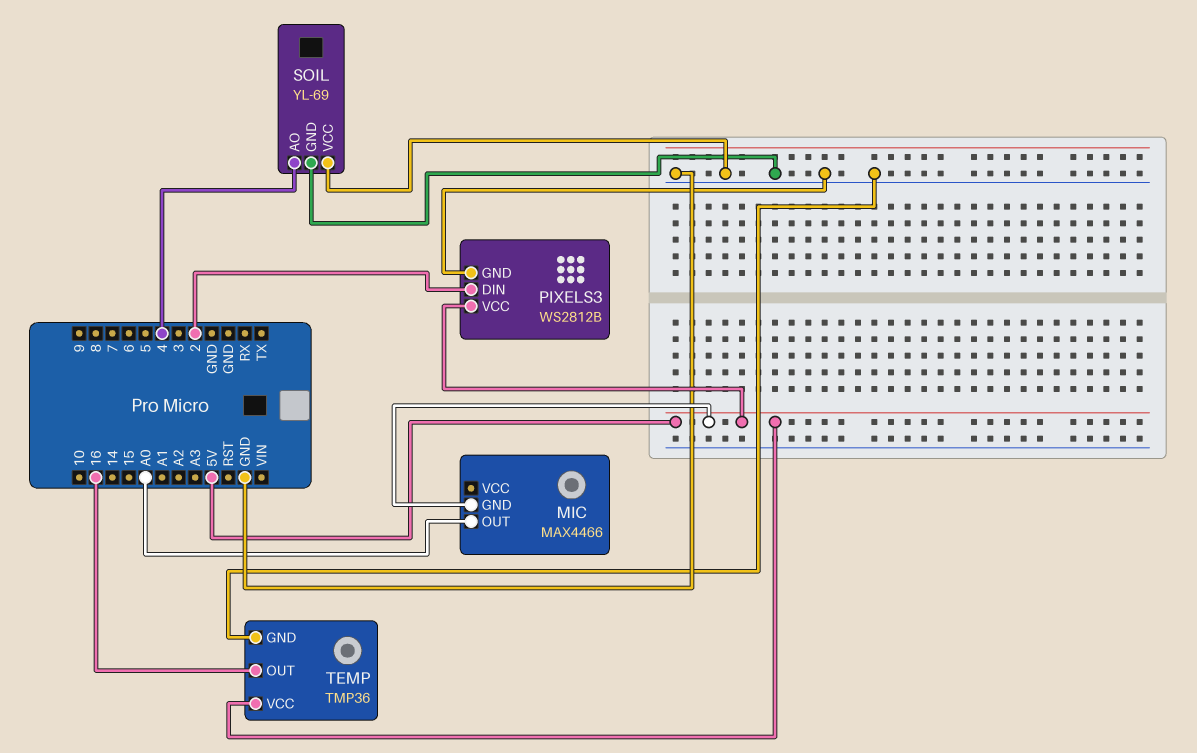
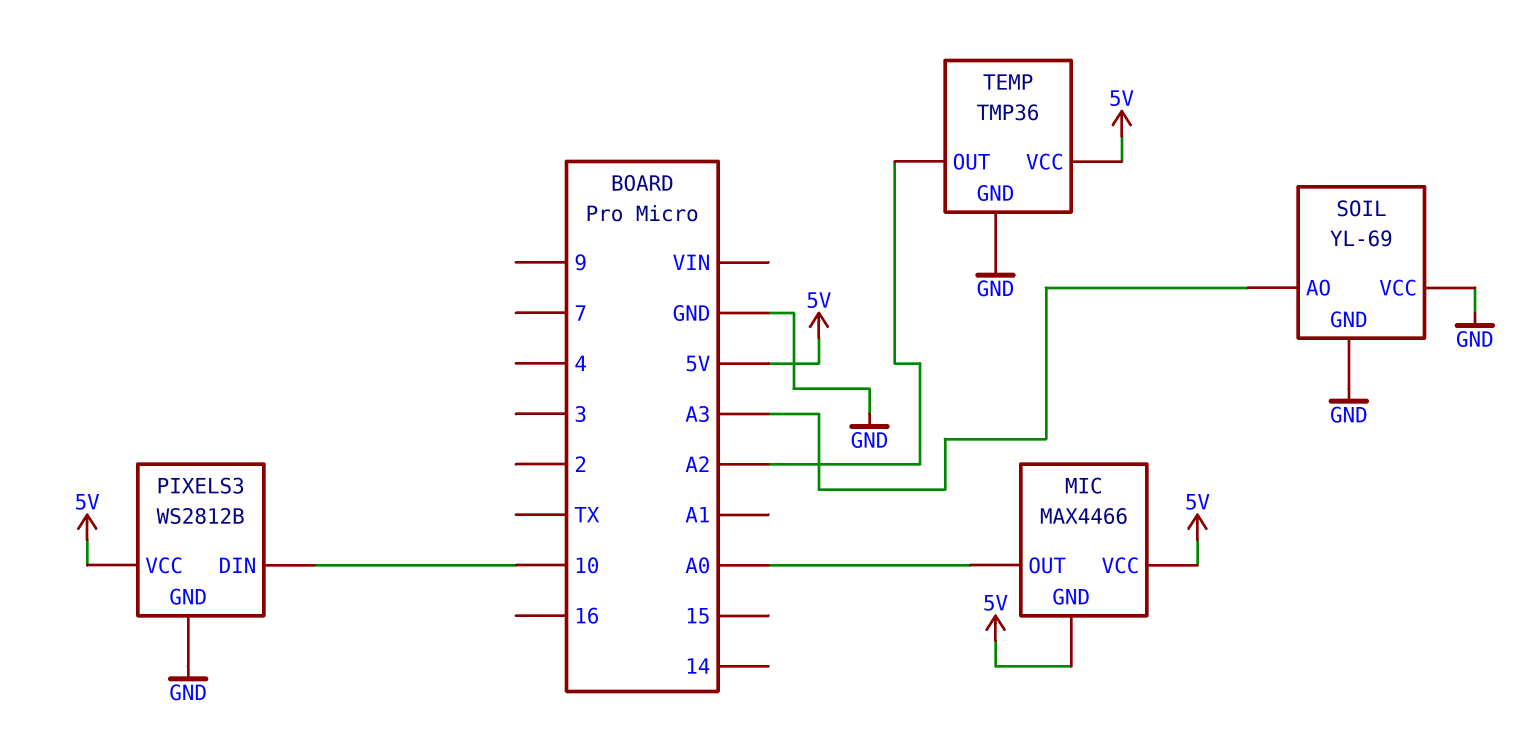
MIC pin VCC: none -> 5V
PIXELS3 pin DIN: 2 -> 10
SOIL pin AO: 4 -> A3
TEMP pin OUT: 16 -> A2

